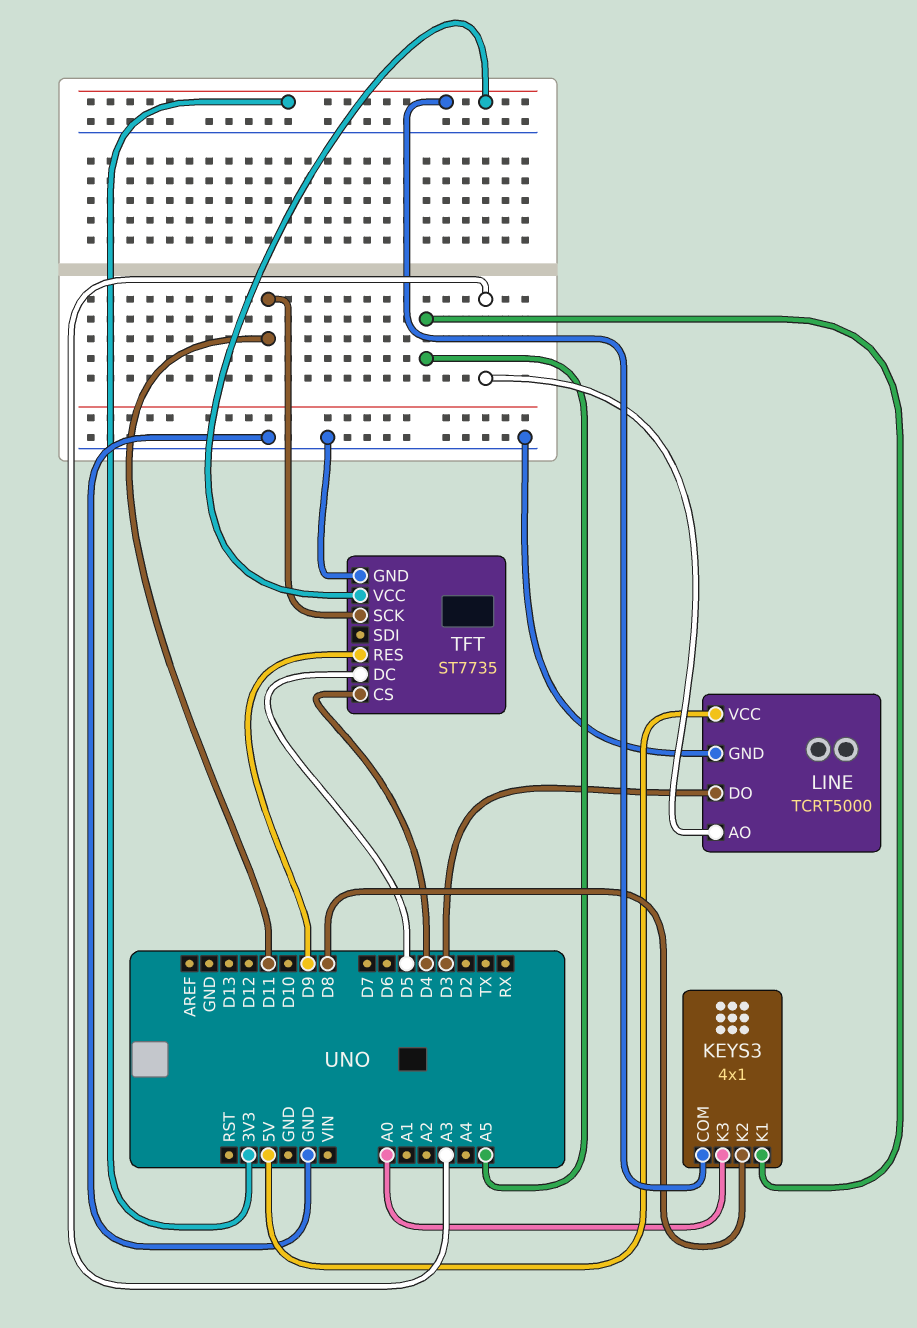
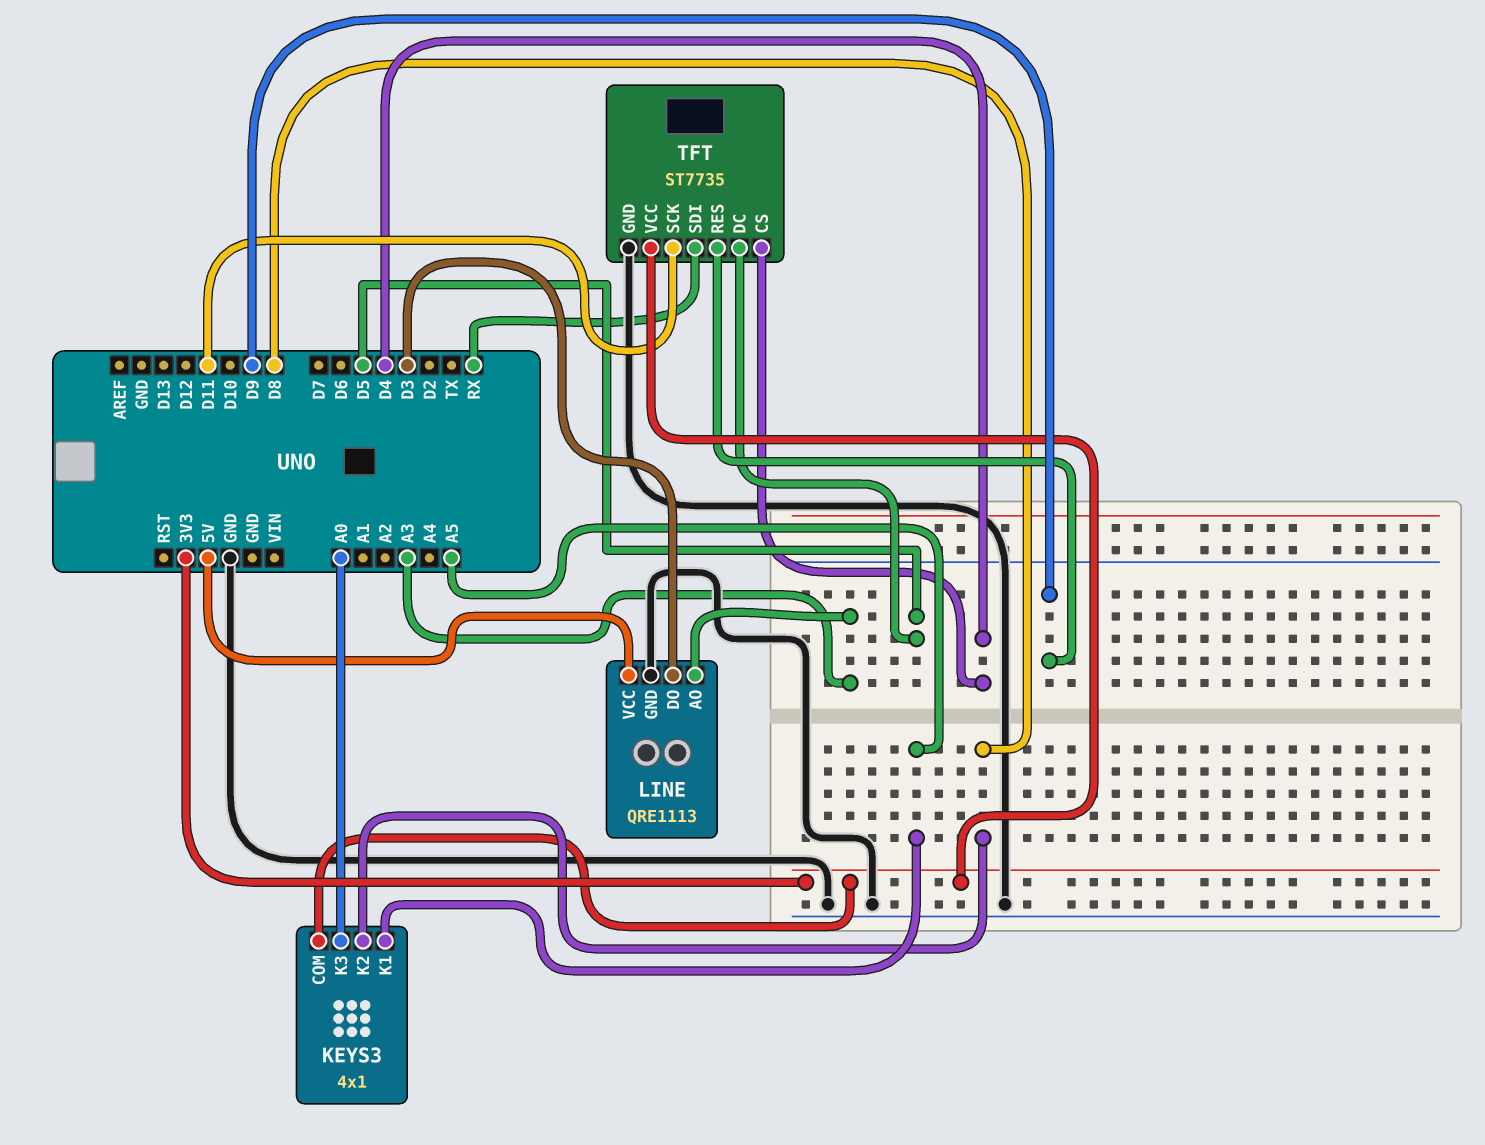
LINE: TCRT5000 -> QRE1113
TFT pin SDI: none -> RX

